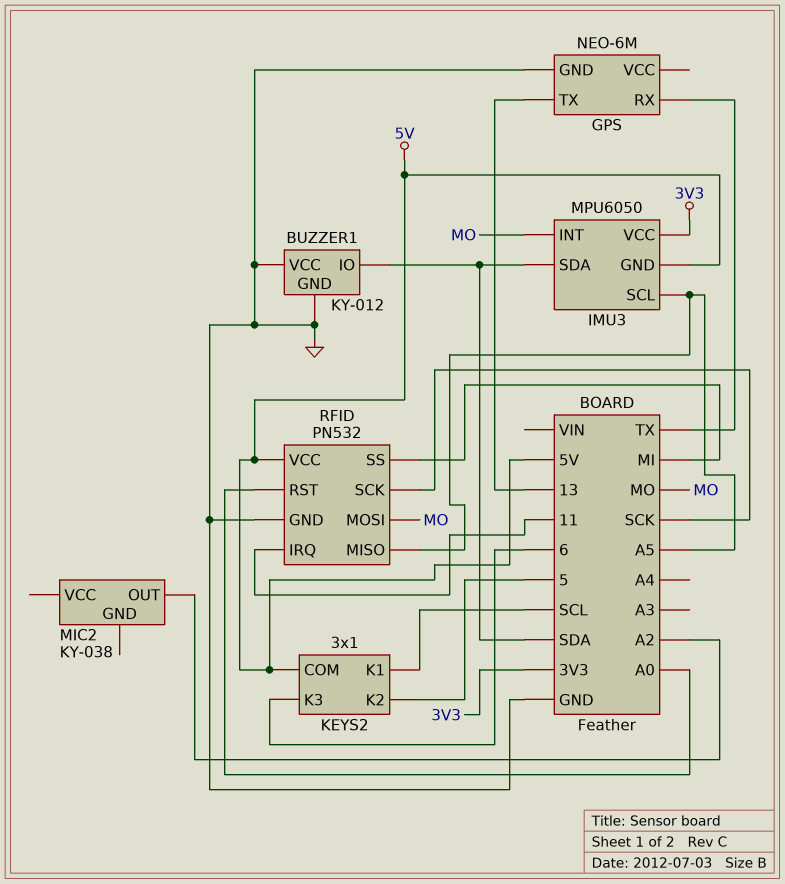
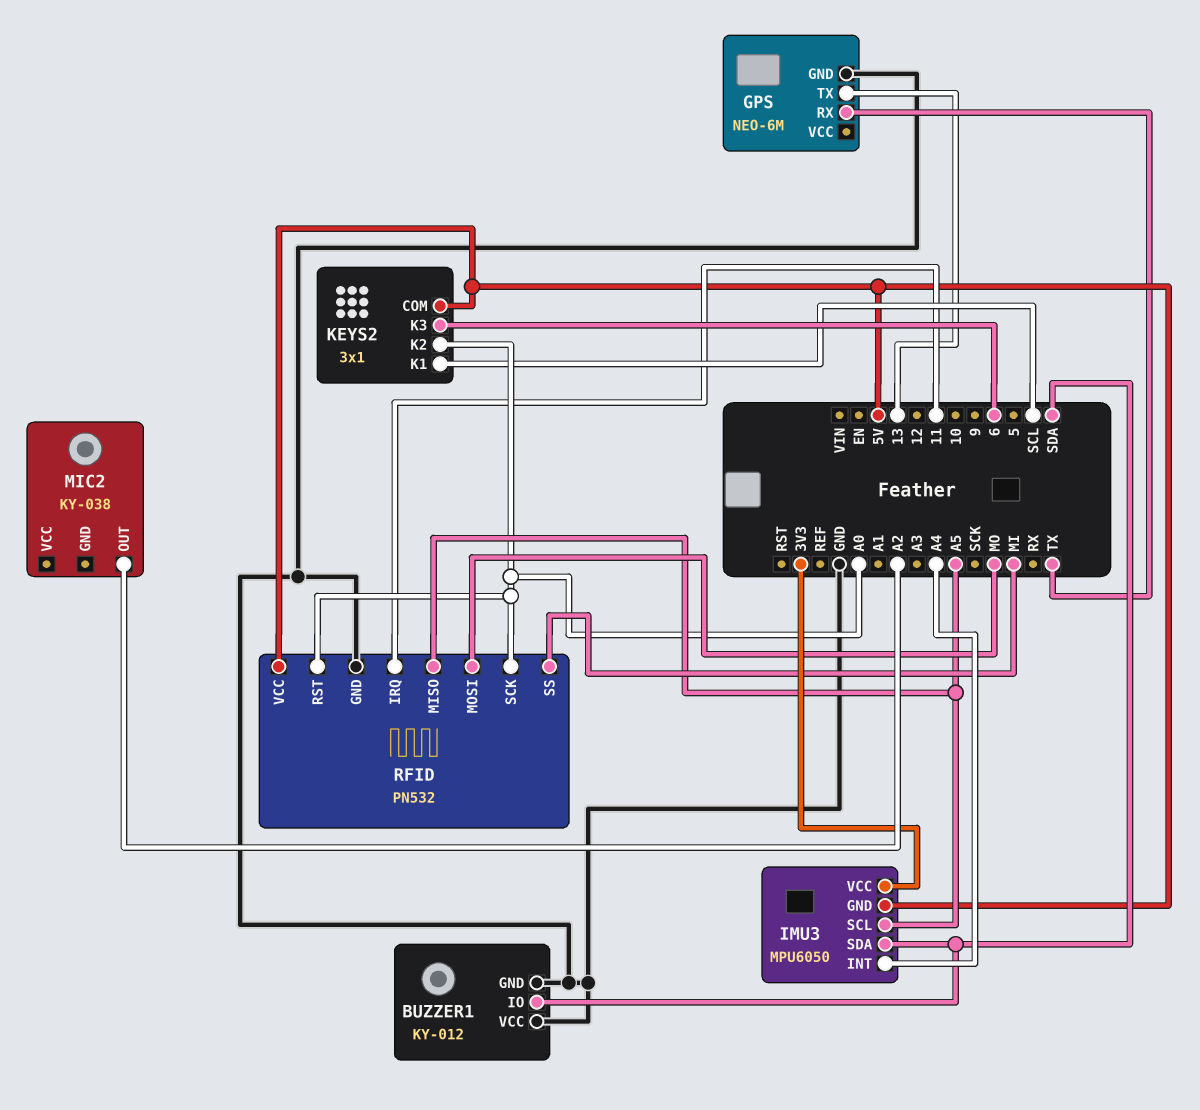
IMU3 pin INT: MO -> A4
KEYS2 pin K2: 5 -> A0
RFID pin SCK: SCK -> A0

